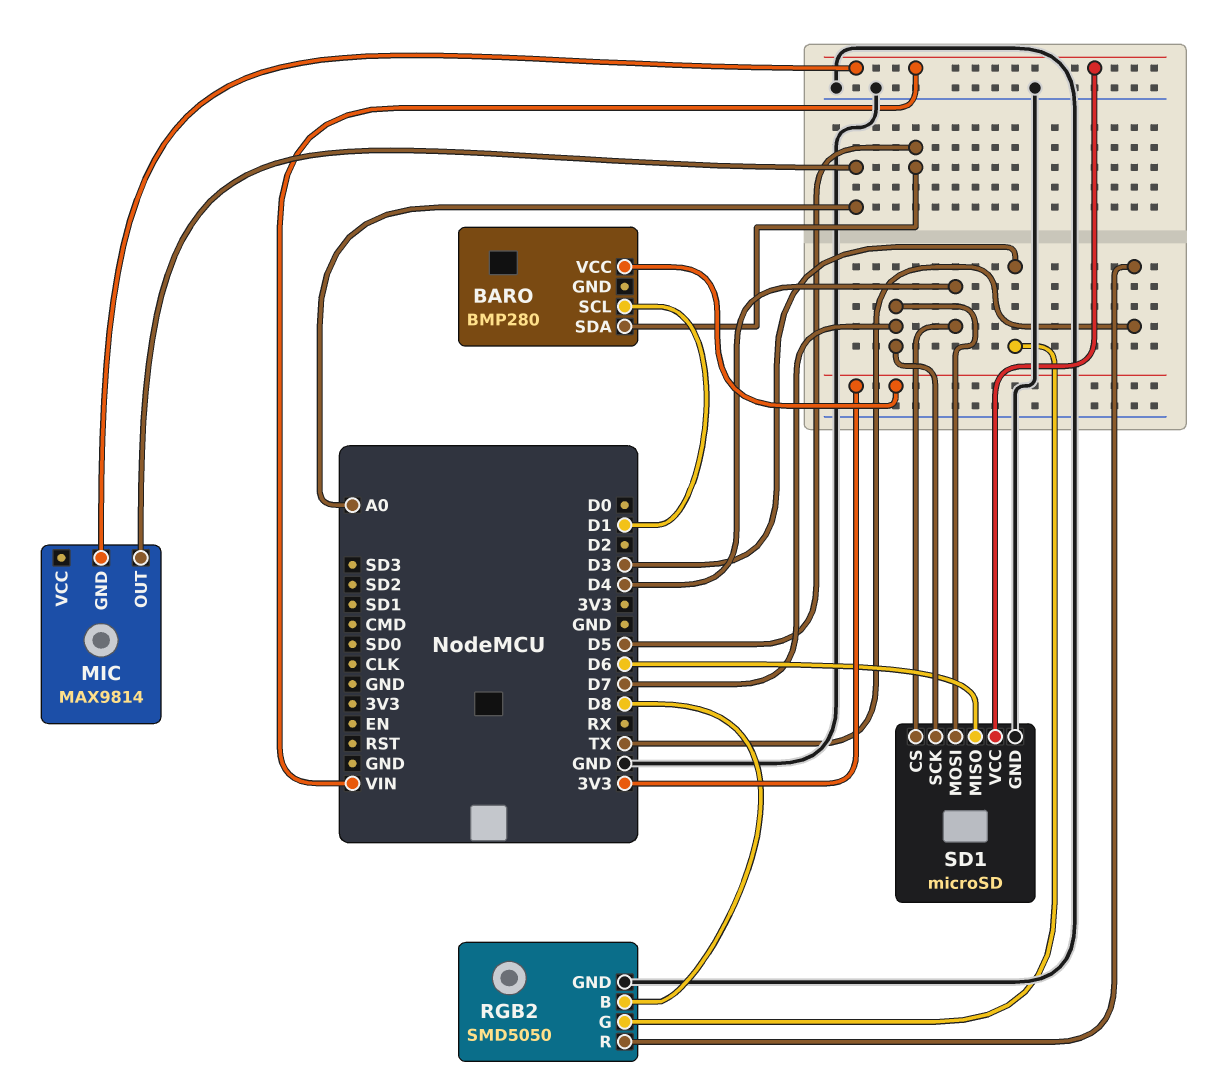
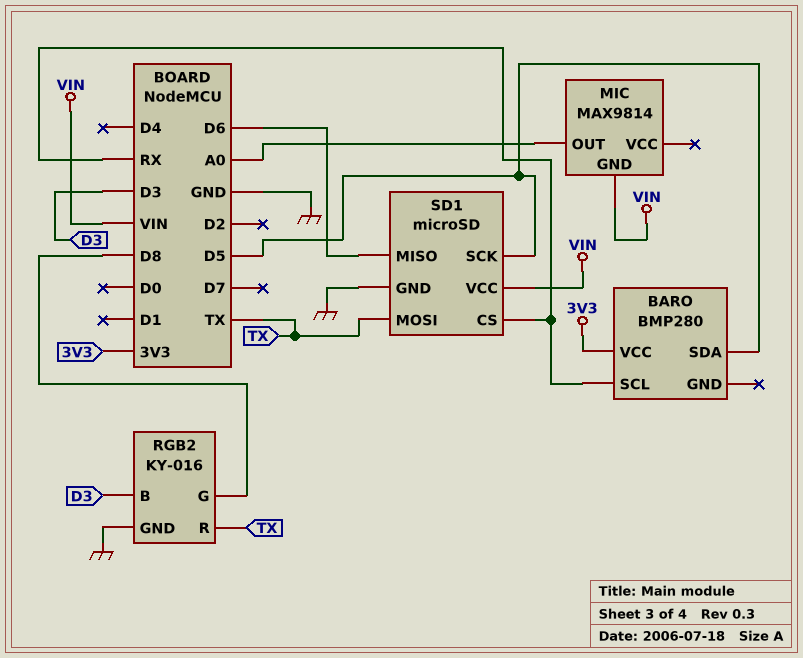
BARO pin SCL: D1 -> RX
RGB2: SMD5050 -> KY-016
RGB2 pin B: D8 -> D3
RGB2 pin G: D3 -> D8
SD1 pin CS: D4 -> RX
SD1 pin MOSI: D7 -> TX
SD1 pin SCK: D7 -> D5

